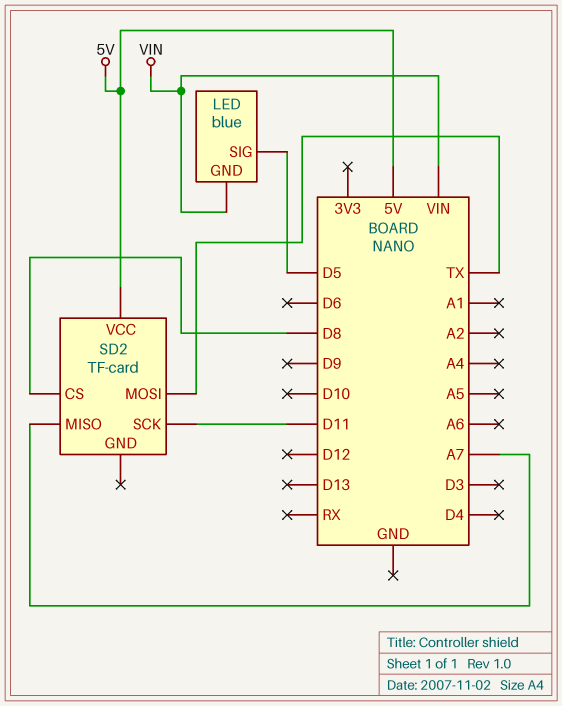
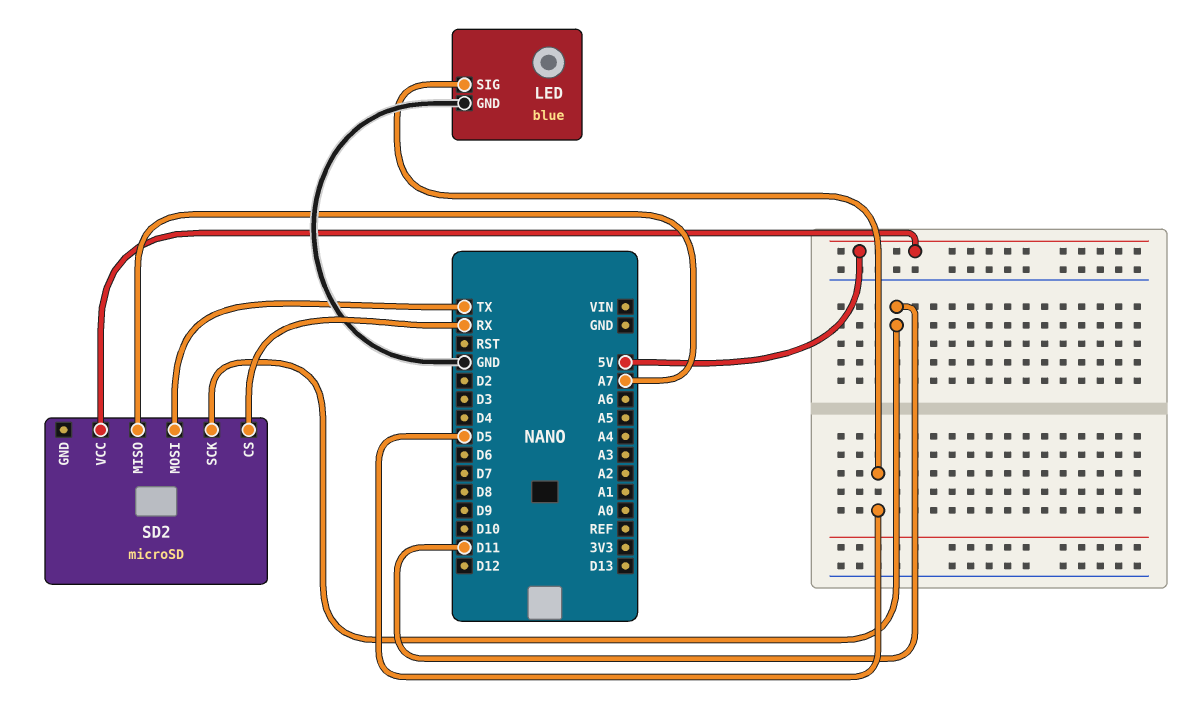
LED pin GND: VIN -> GND
SD2: TF-card -> microSD
SD2 pin CS: D8 -> RX

